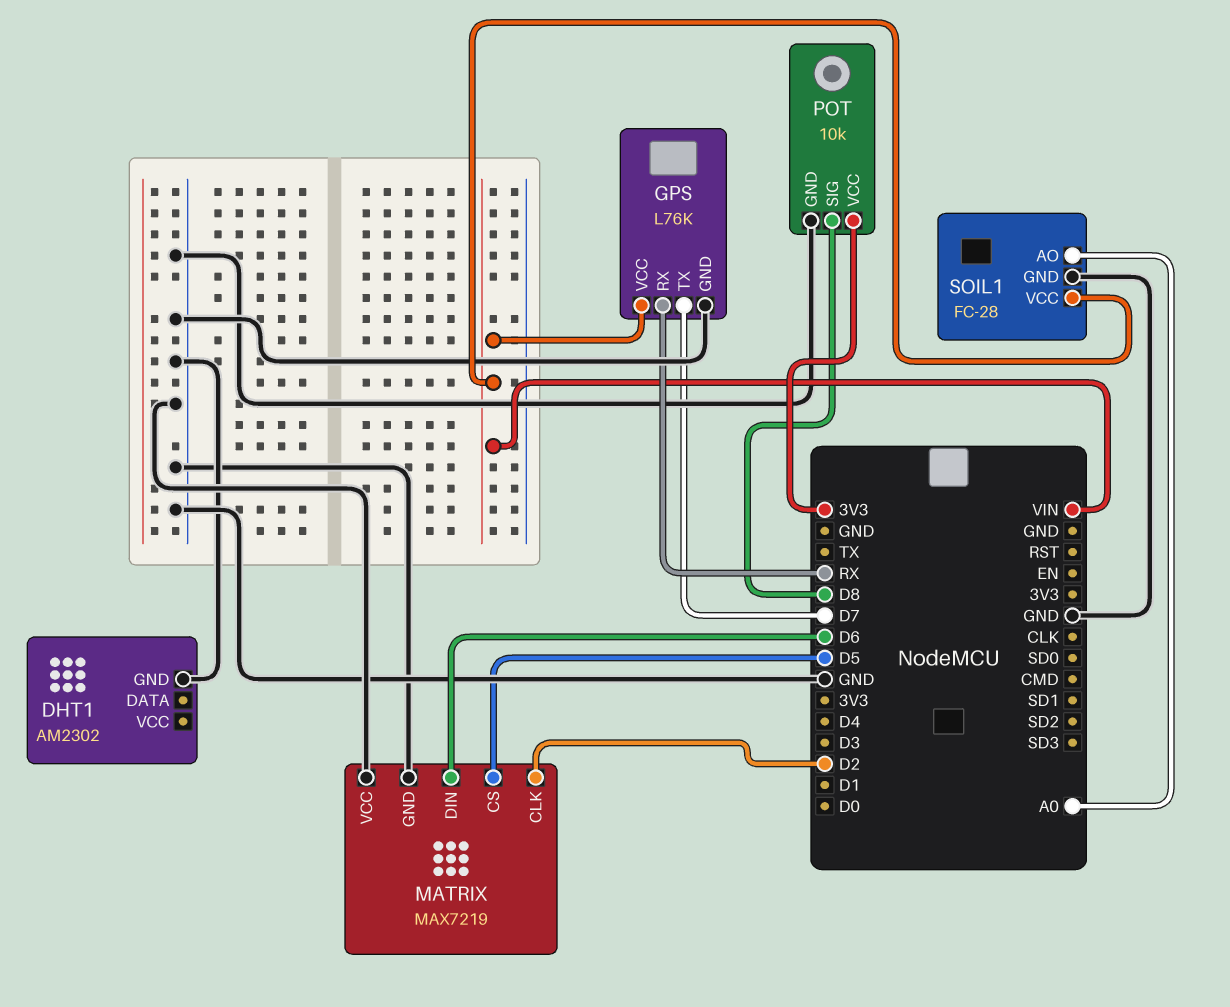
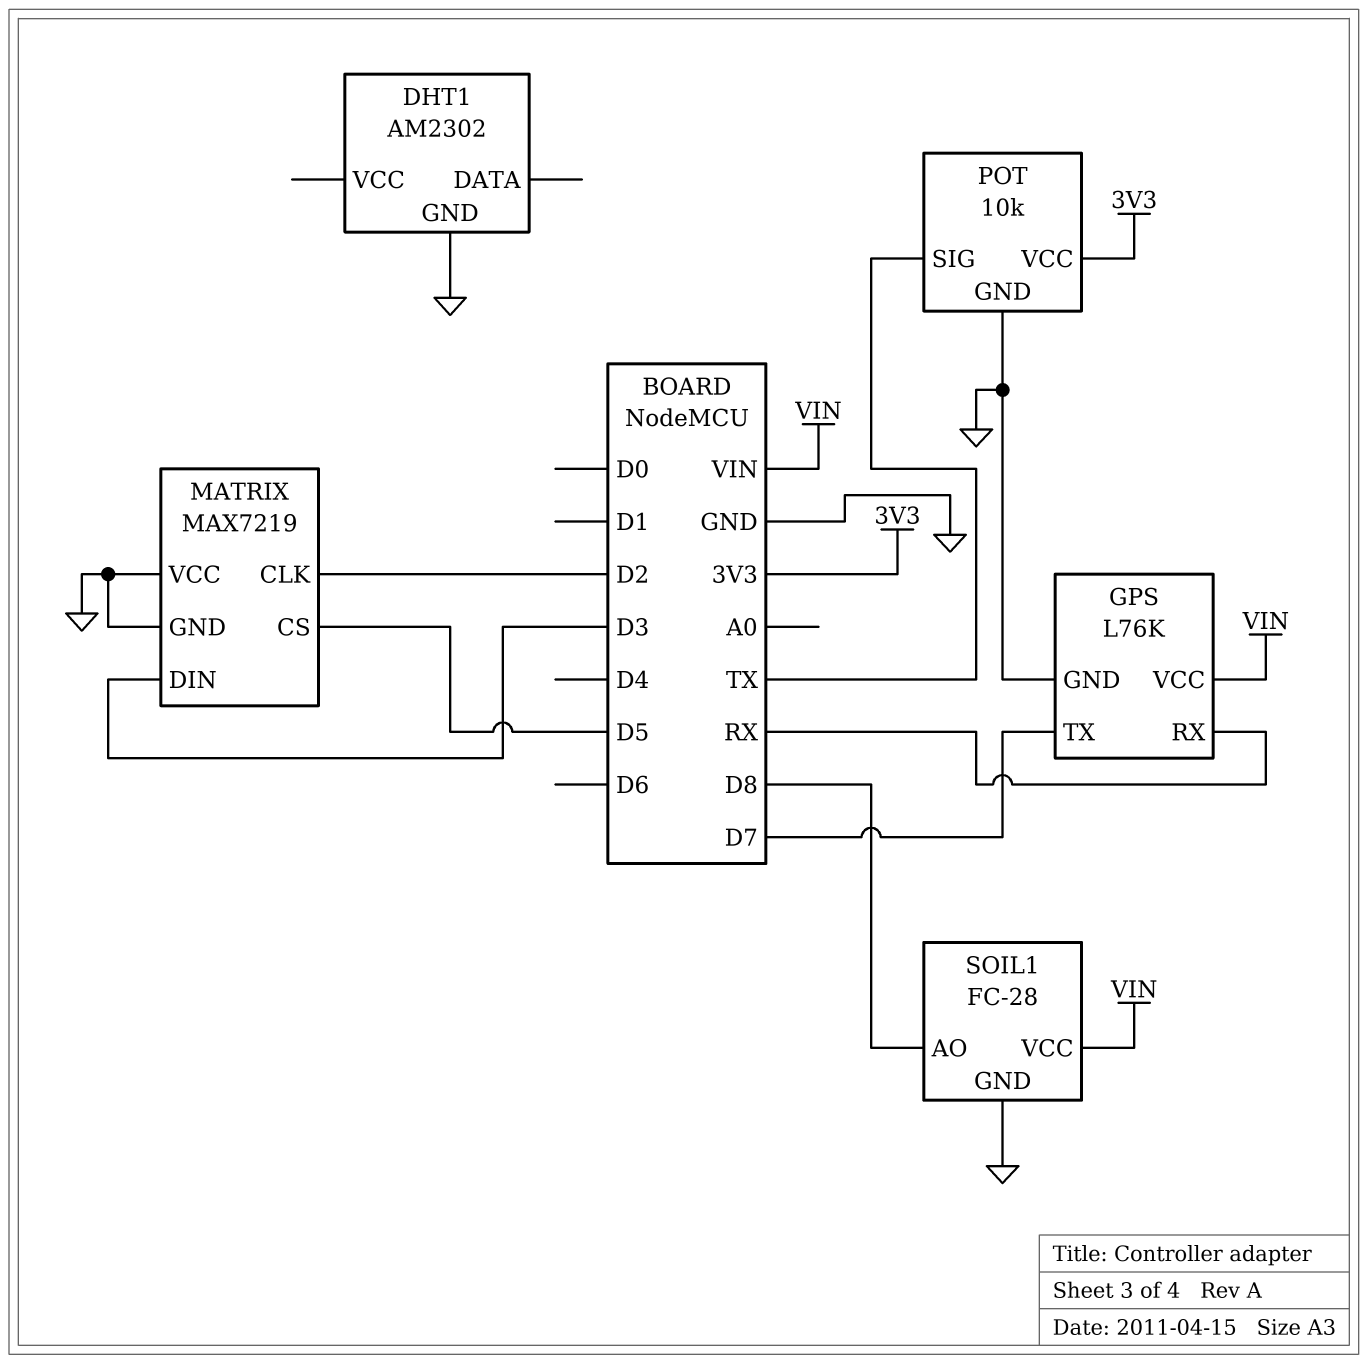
MATRIX pin DIN: D6 -> D3
POT pin SIG: D8 -> TX
SOIL1 pin AO: A0 -> D8

